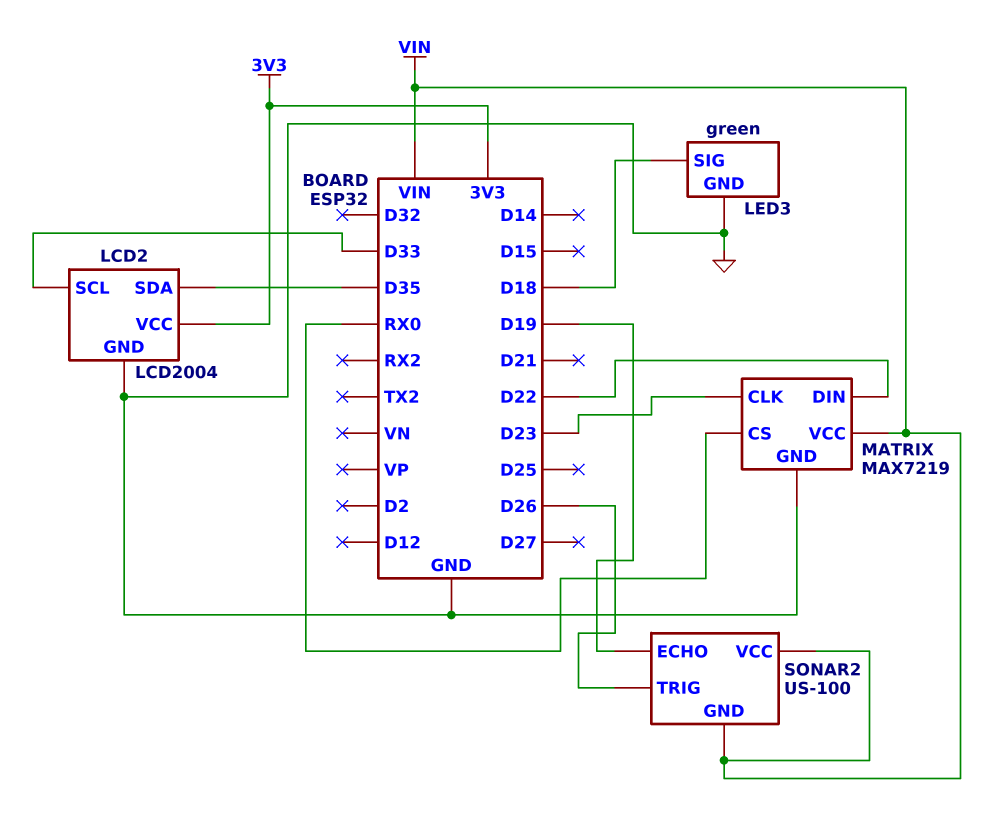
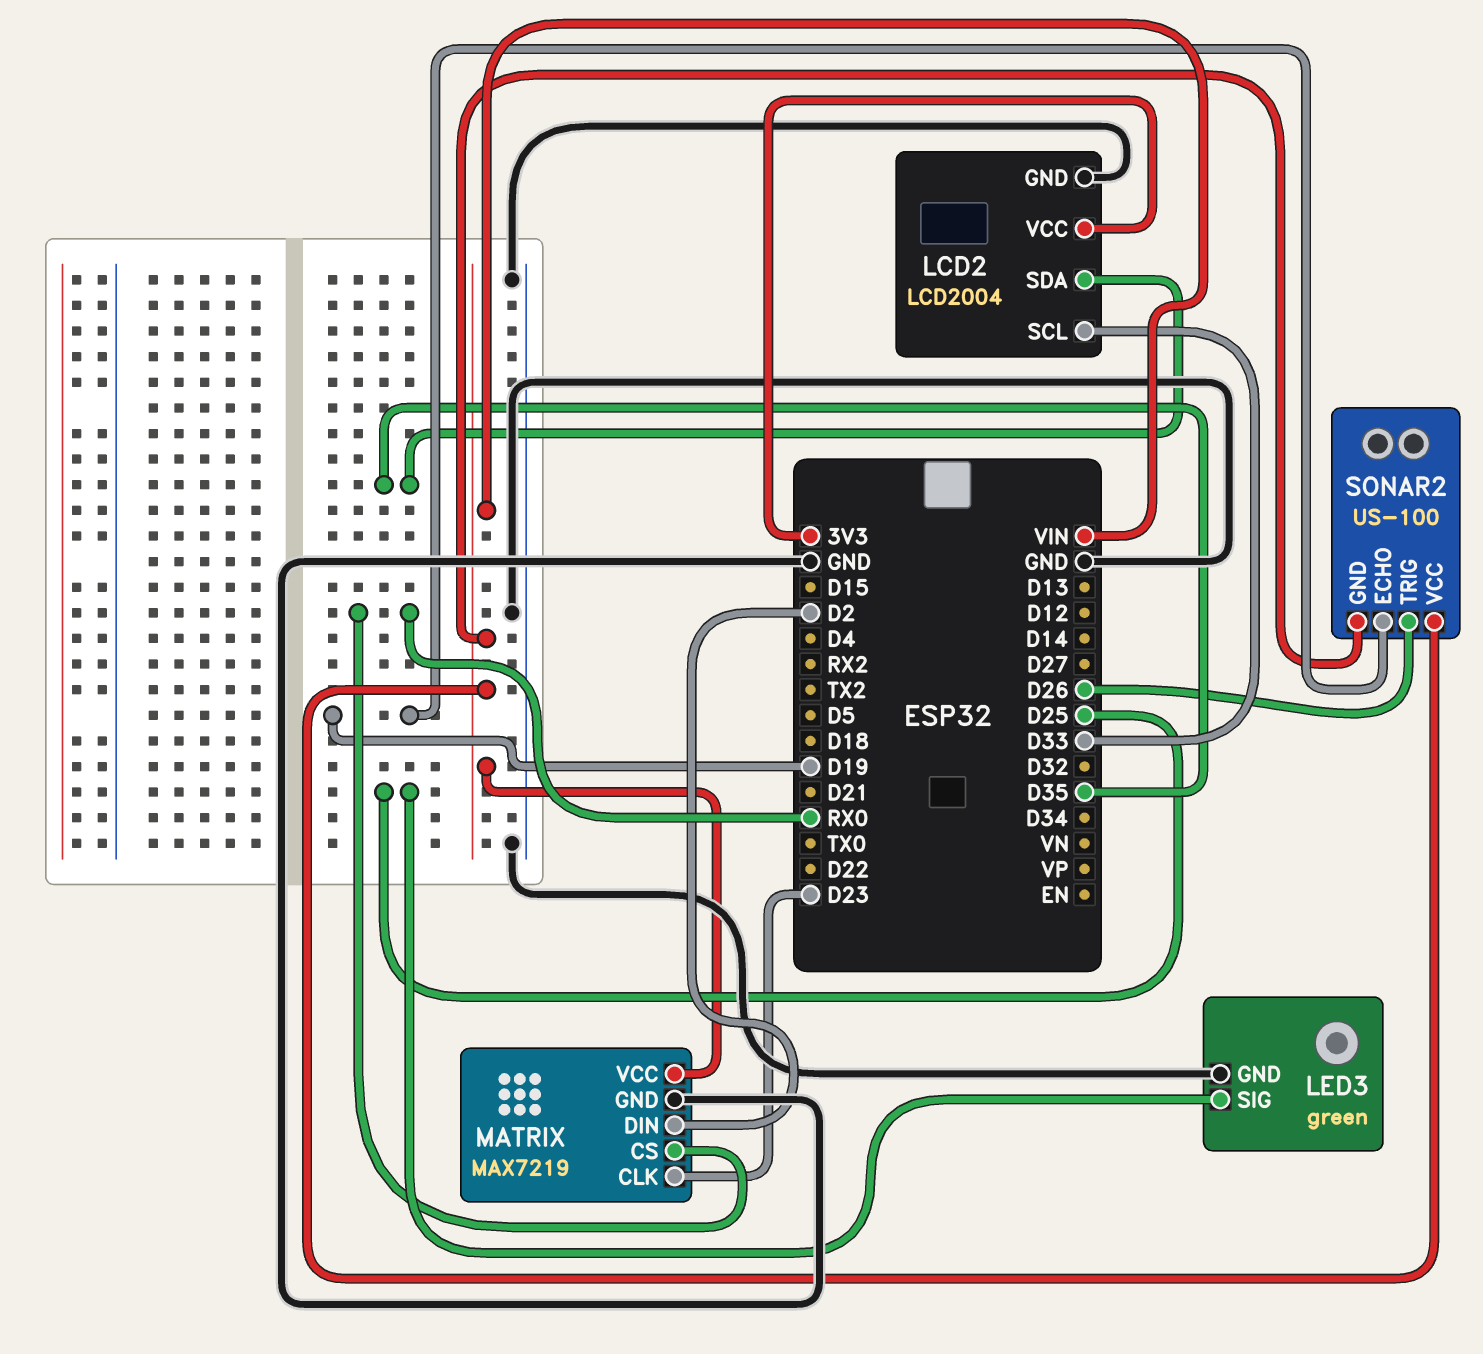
LED3 pin SIG: D18 -> D25
MATRIX pin DIN: D22 -> D2

